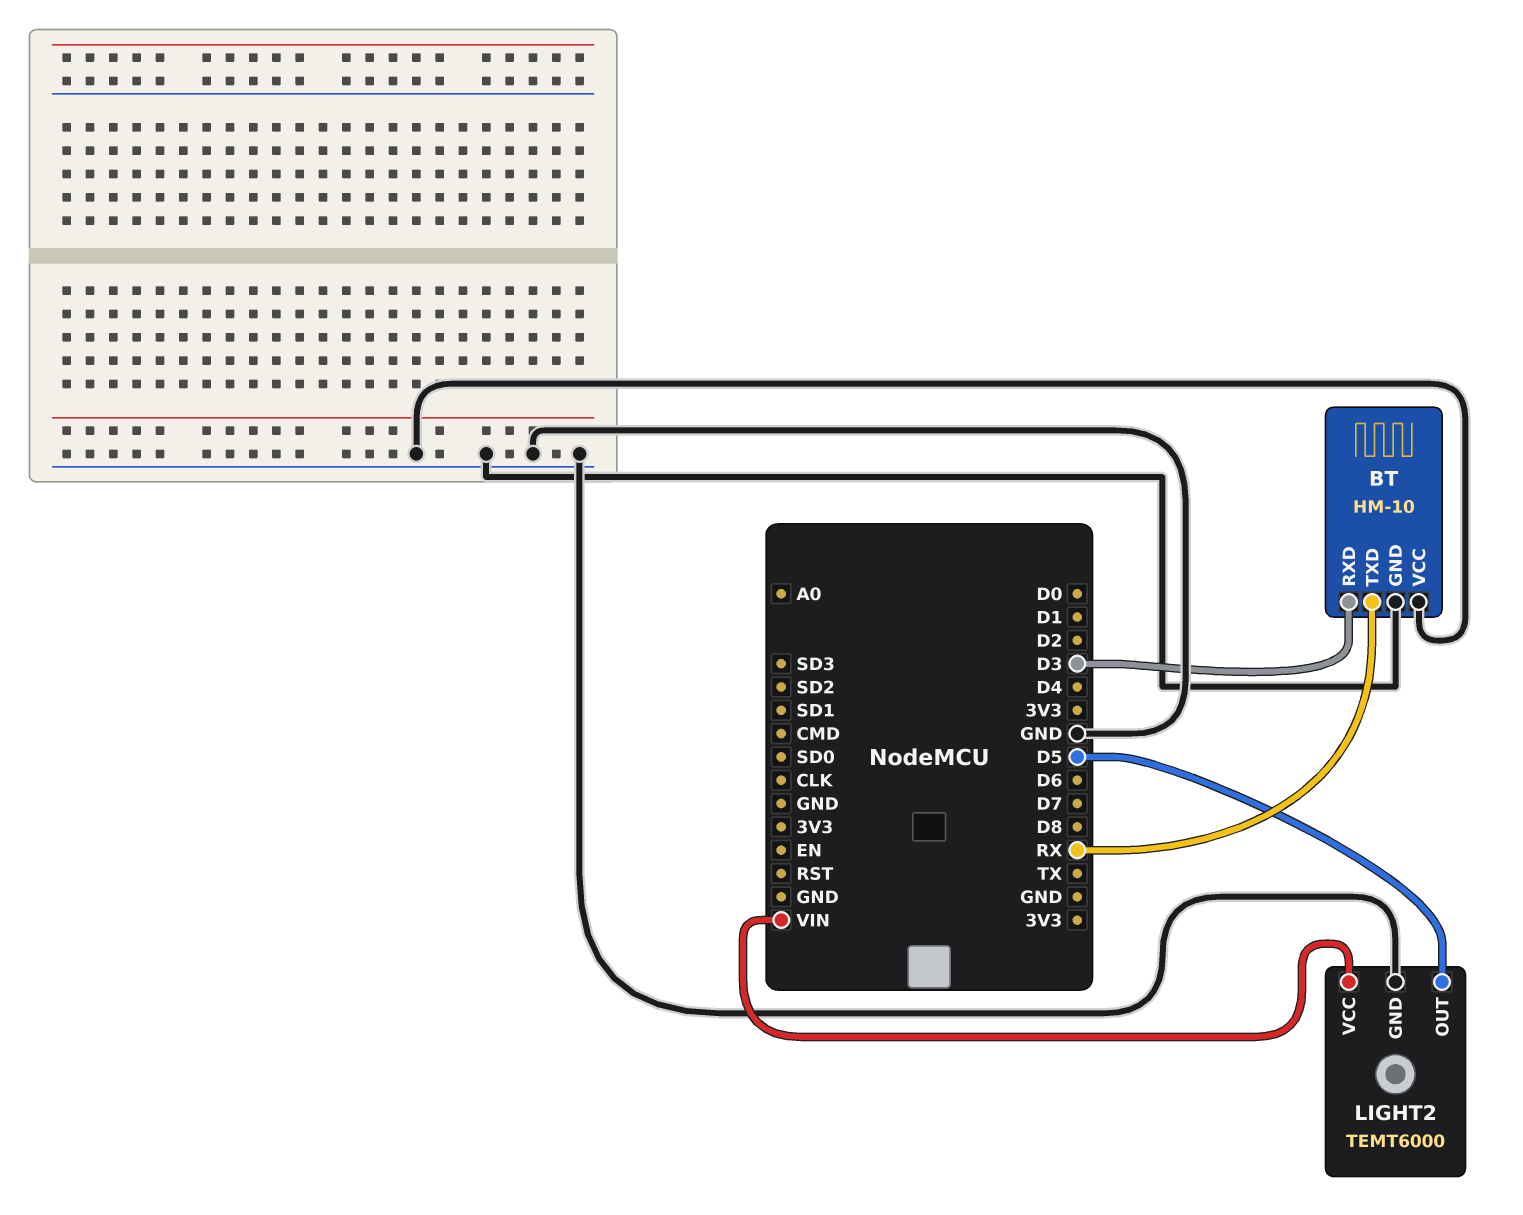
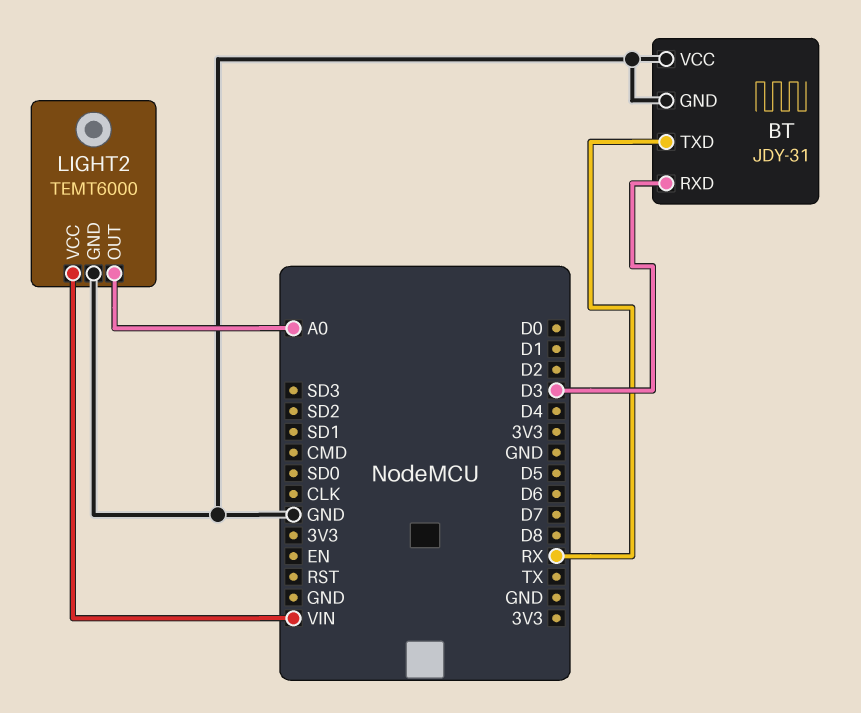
BT: HM-10 -> JDY-31
LIGHT2 pin OUT: D5 -> A0

